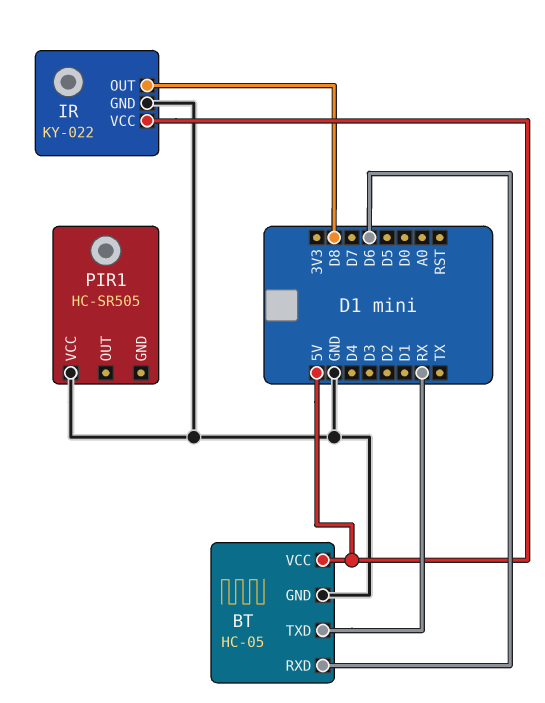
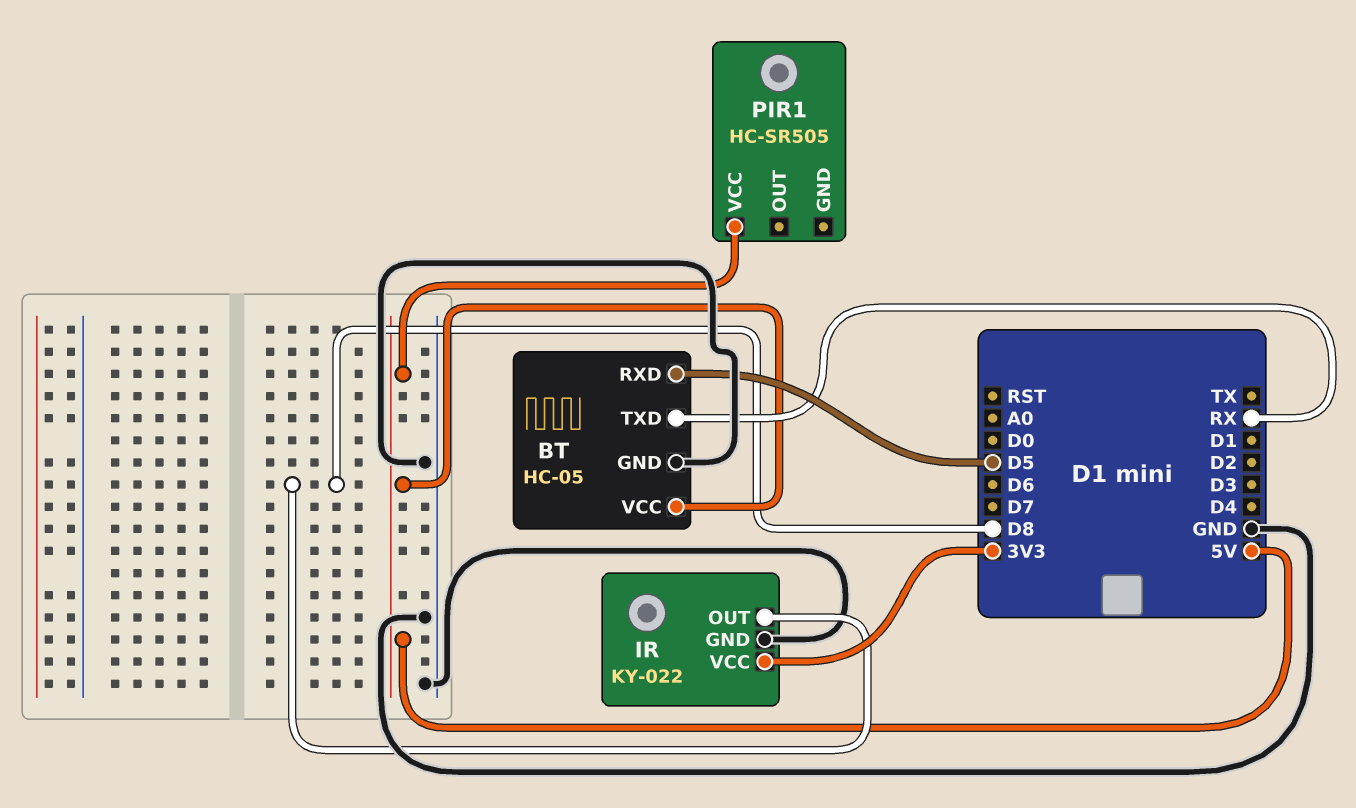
BT pin RXD: D6 -> D5
IR pin VCC: 5V -> 3V3
PIR1 pin VCC: GND -> 5V

